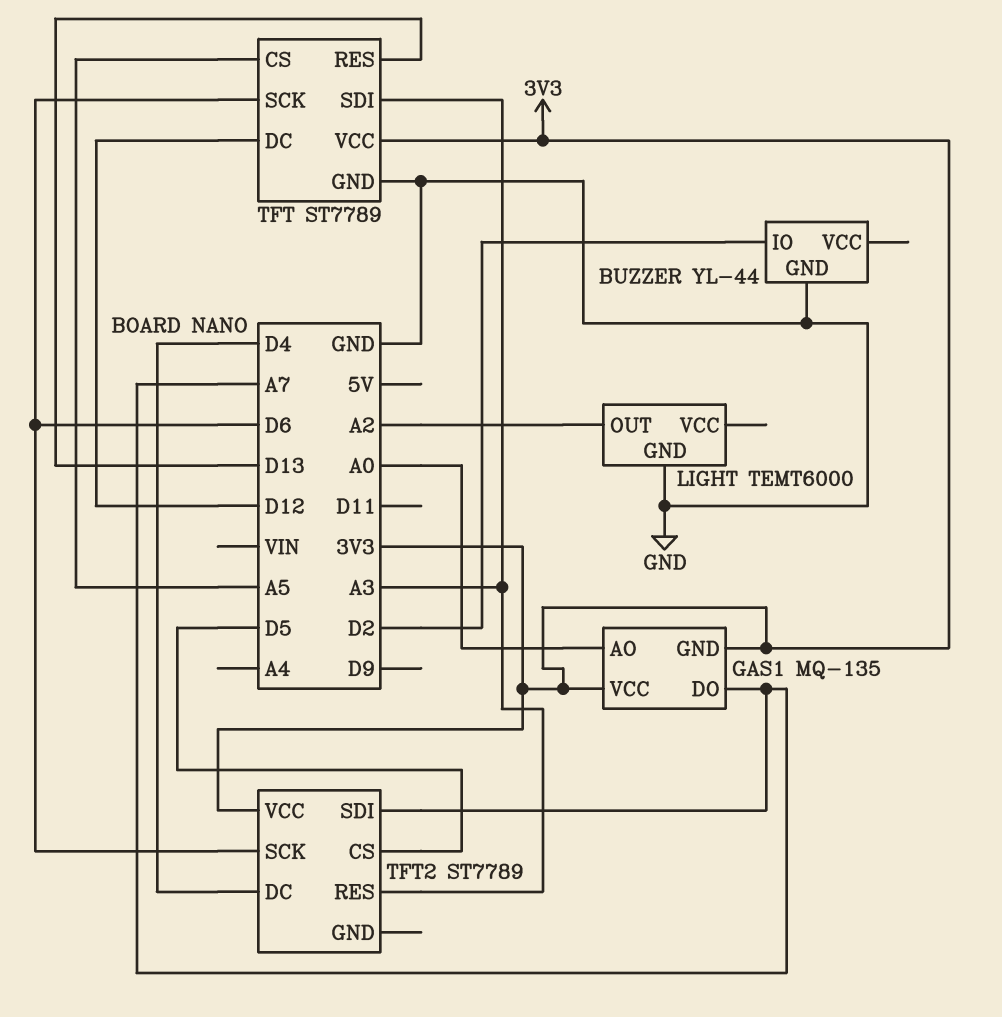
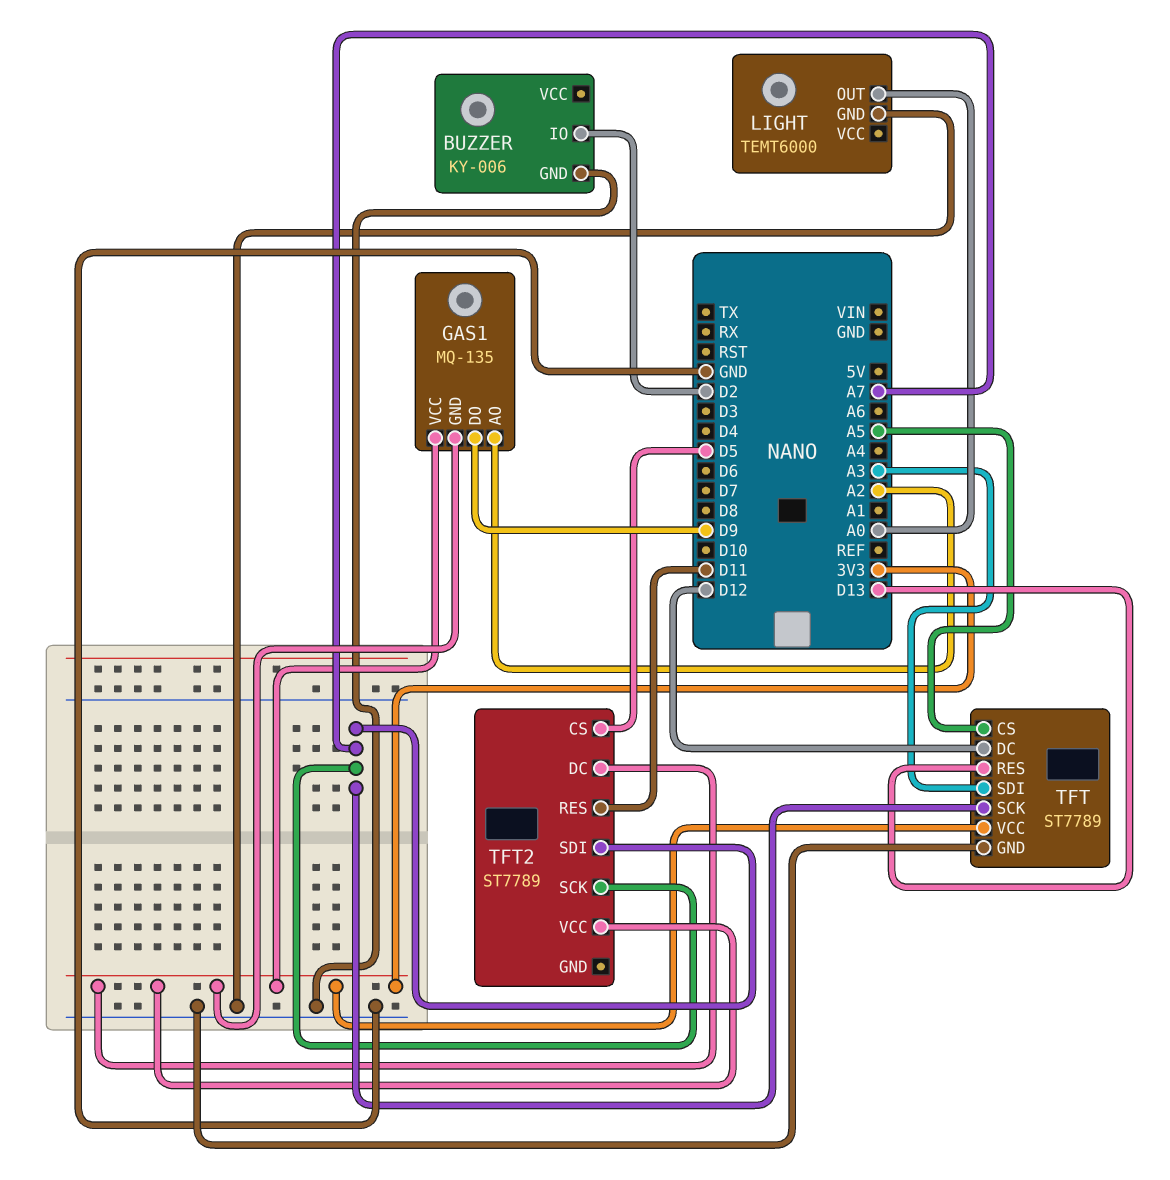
BUZZER: YL-44 -> KY-006
GAS1 pin AO: A0 -> A2
GAS1 pin DO: A7 -> D9
LIGHT pin OUT: A2 -> A0
TFT pin SCK: D6 -> A7
TFT2 pin DC: D4 -> 3V3
TFT2 pin RES: A3 -> D11
TFT2 pin SCK: D6 -> A7

